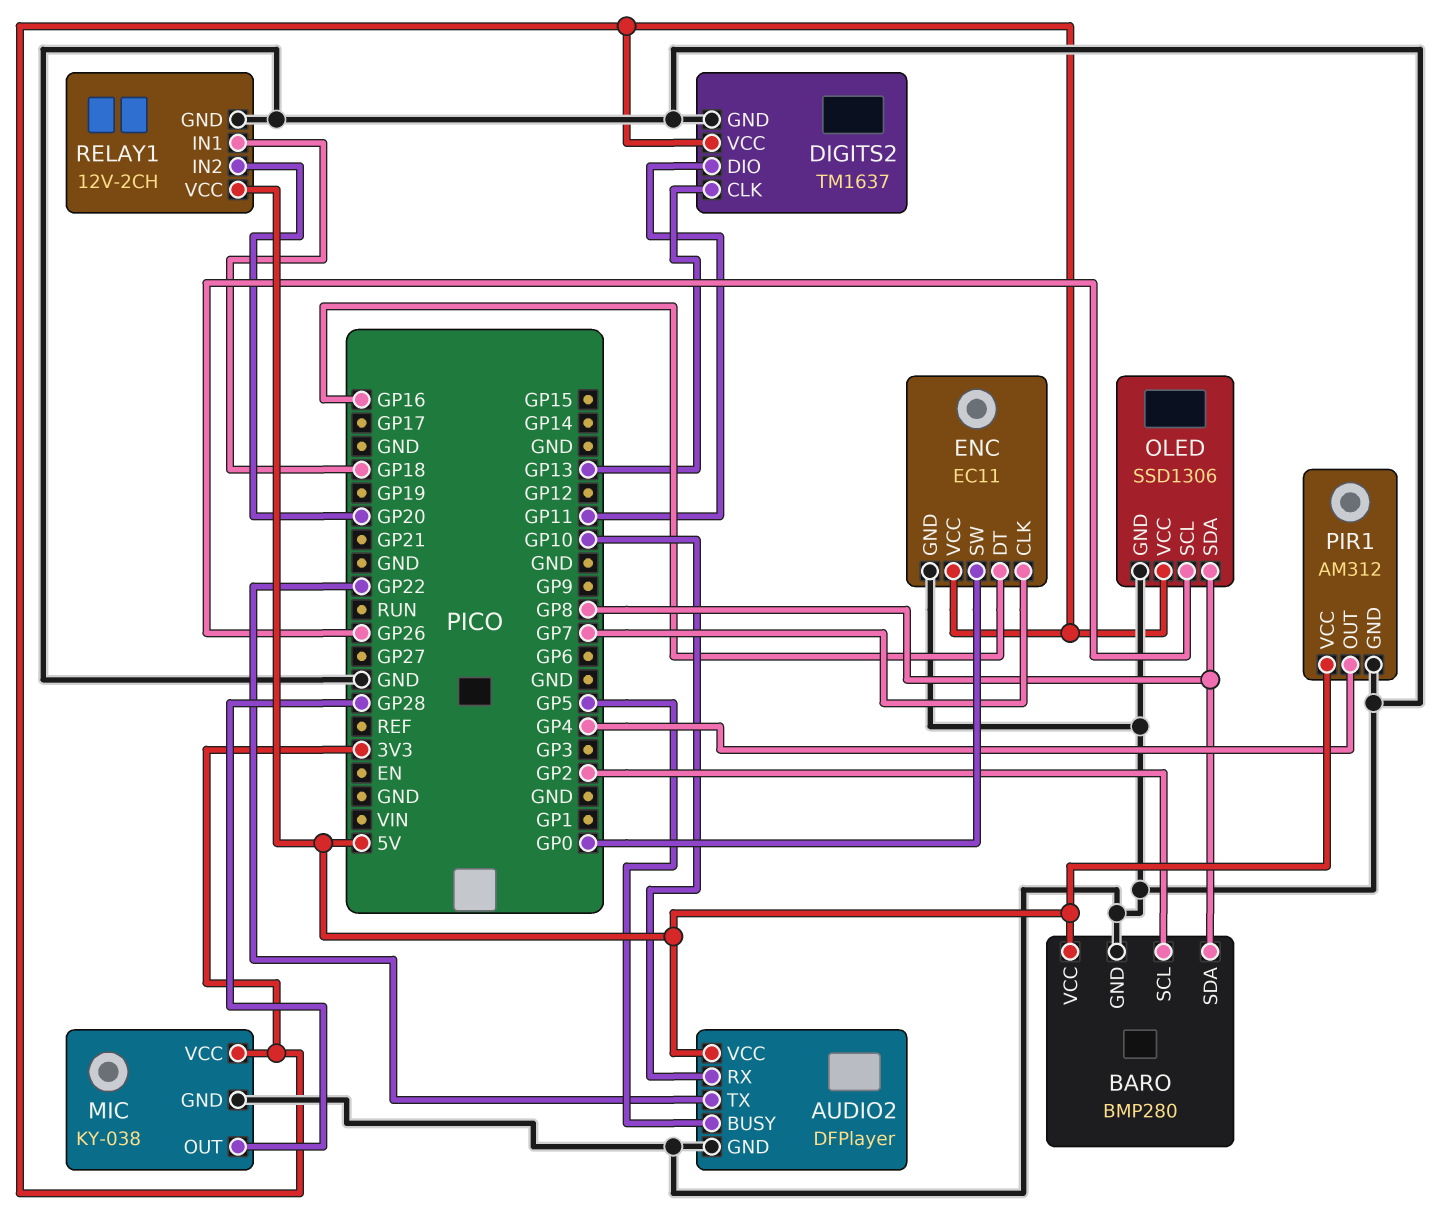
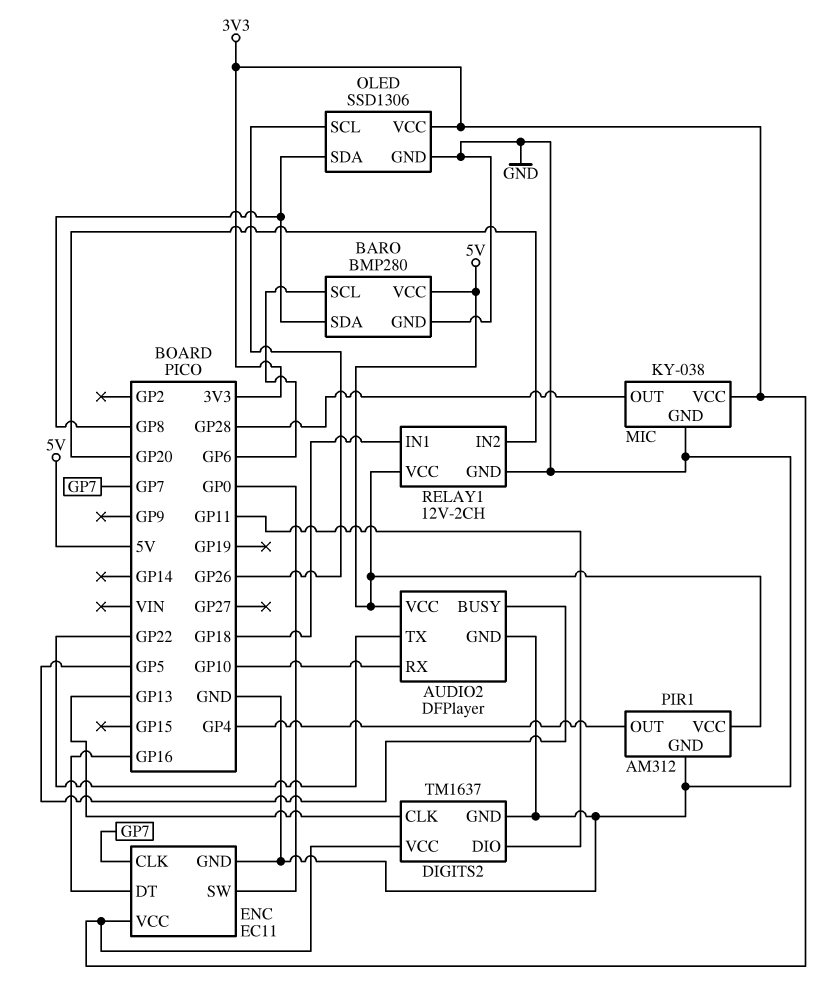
BARO pin SCL: GP2 -> GP6

